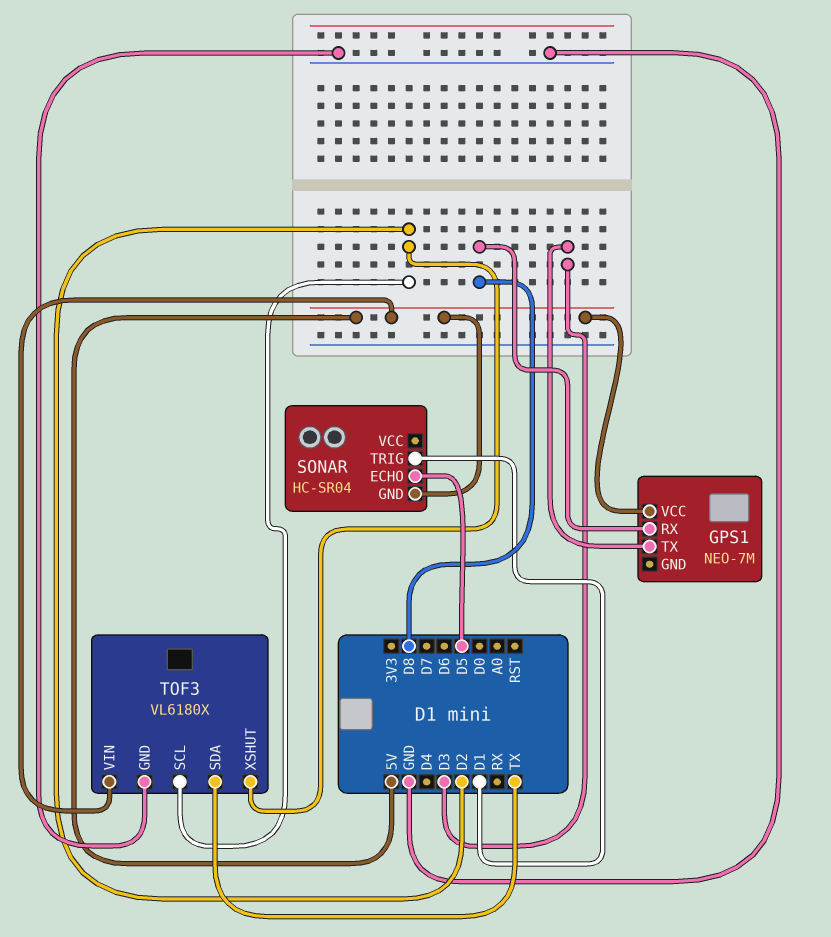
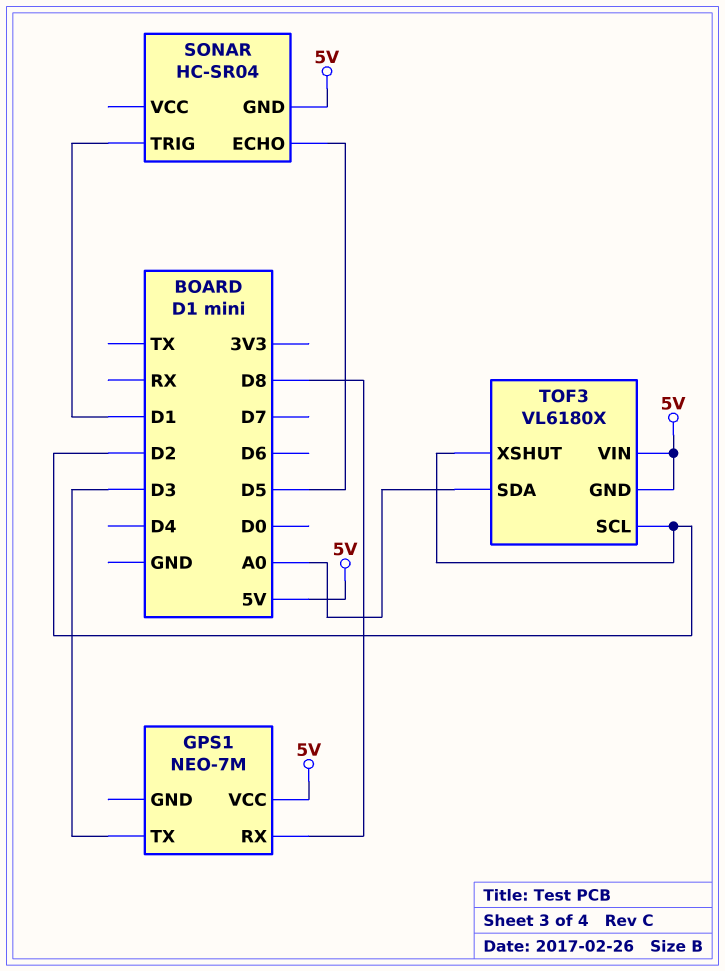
TOF3 pin GND: GND -> 5V
TOF3 pin SDA: TX -> A0

